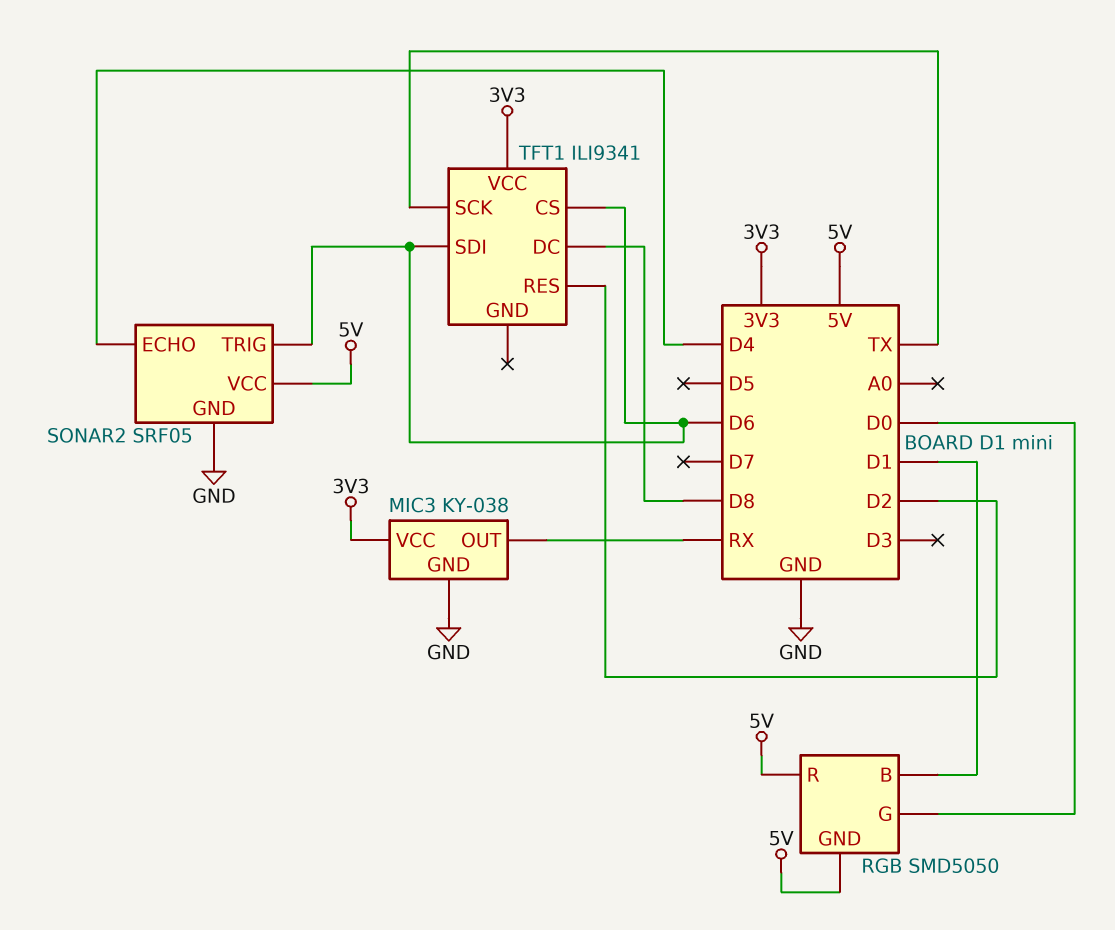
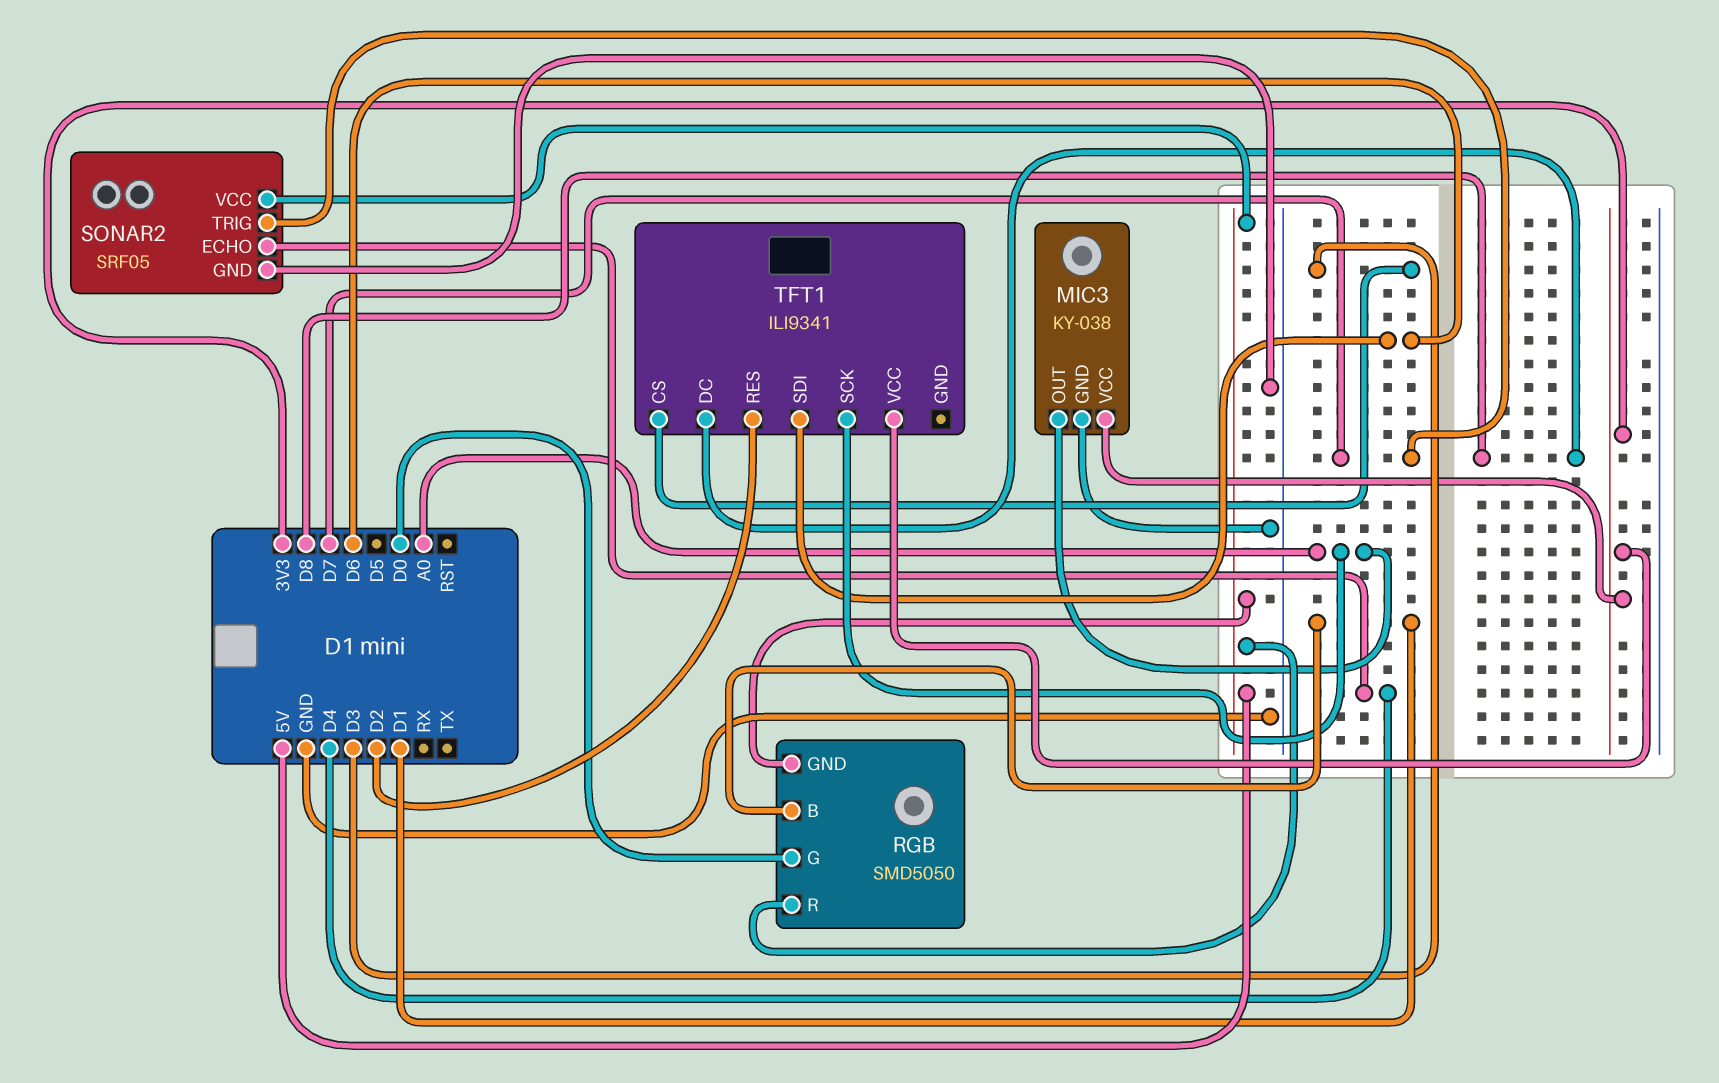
MIC3 pin OUT: RX -> A0
SONAR2 pin TRIG: D6 -> D7
TFT1 pin CS: D6 -> D3
TFT1 pin SCK: TX -> A0

